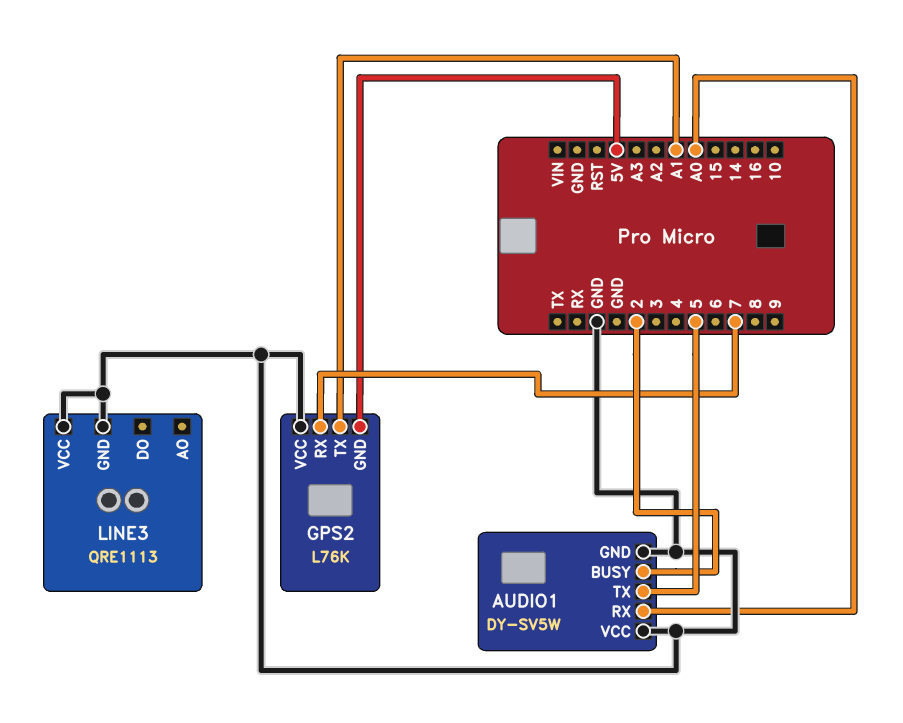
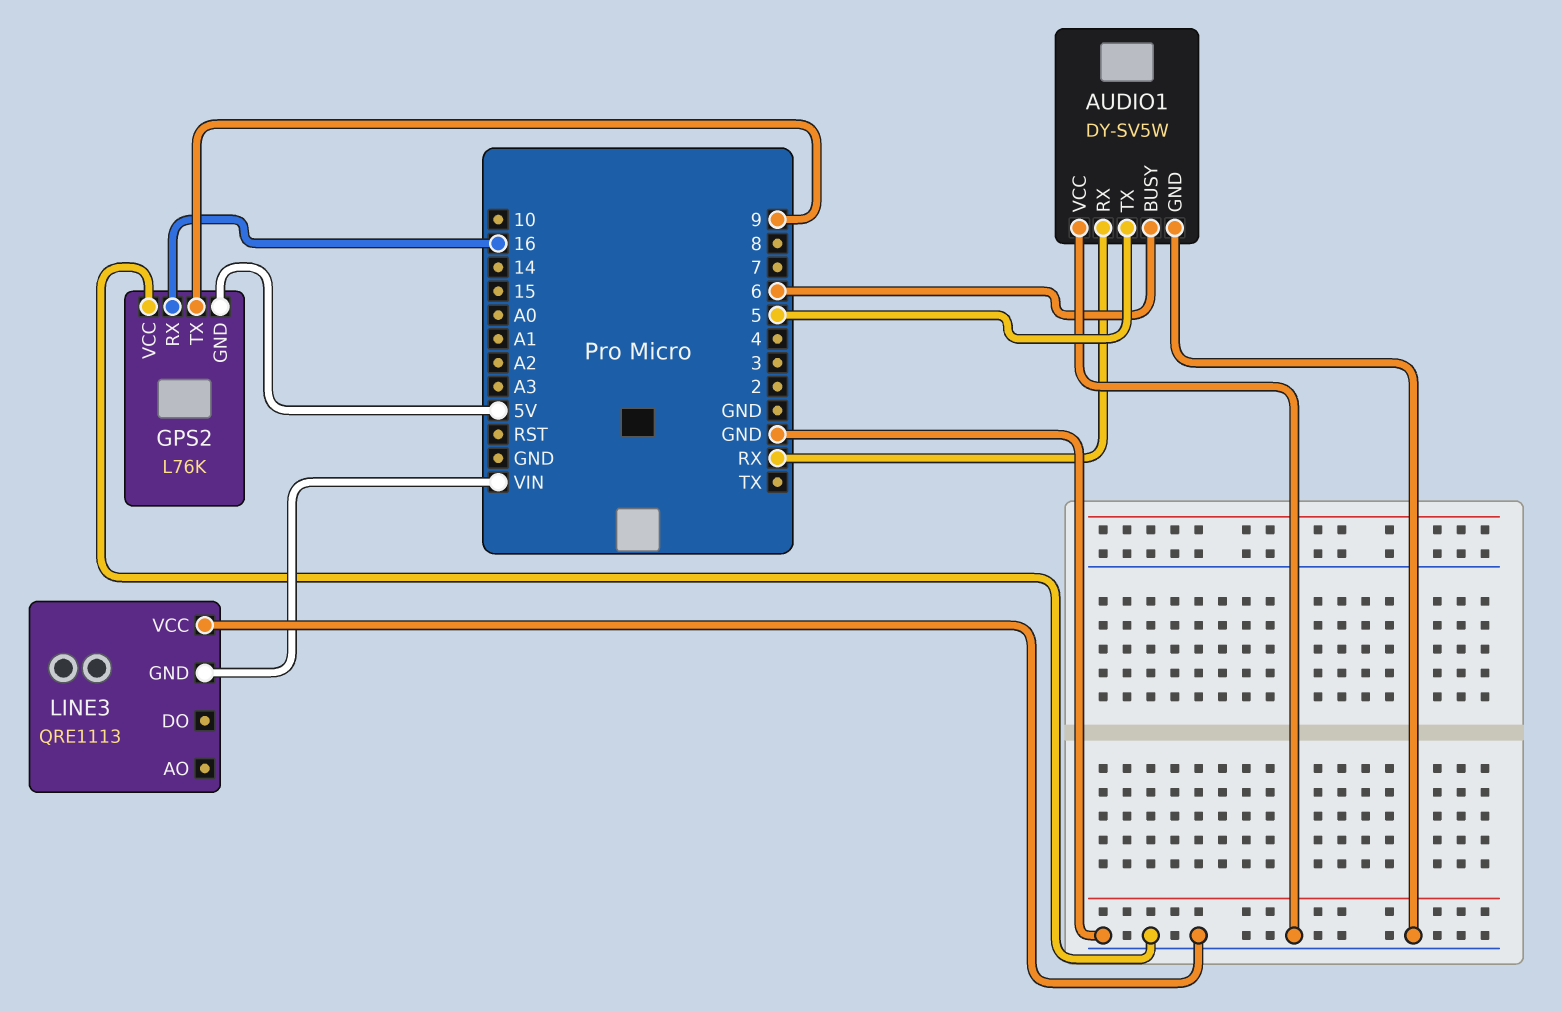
AUDIO1 pin BUSY: 2 -> 6
AUDIO1 pin RX: A0 -> RX
GPS2 pin RX: 7 -> 16
GPS2 pin TX: A1 -> 9
LINE3 pin GND: GND -> VIN

